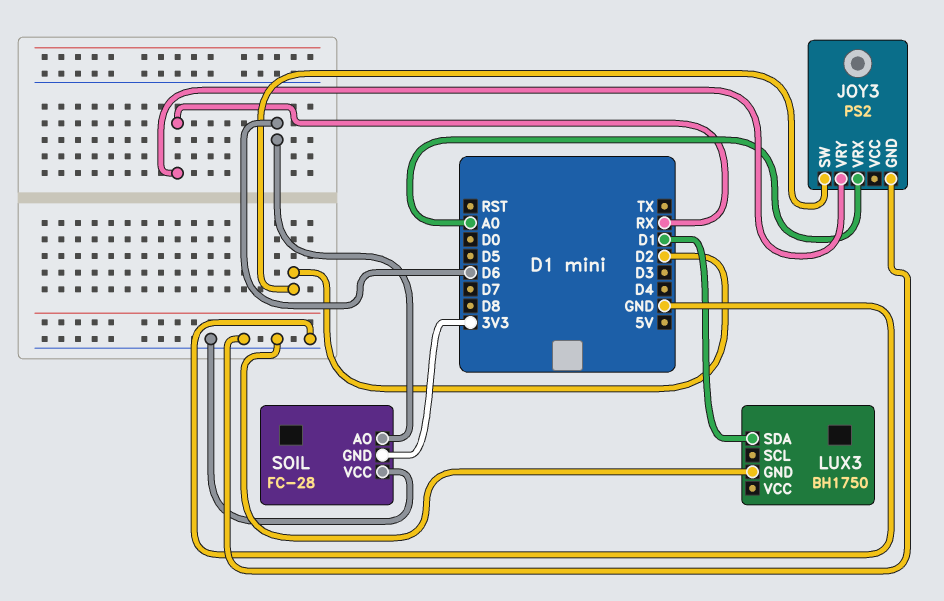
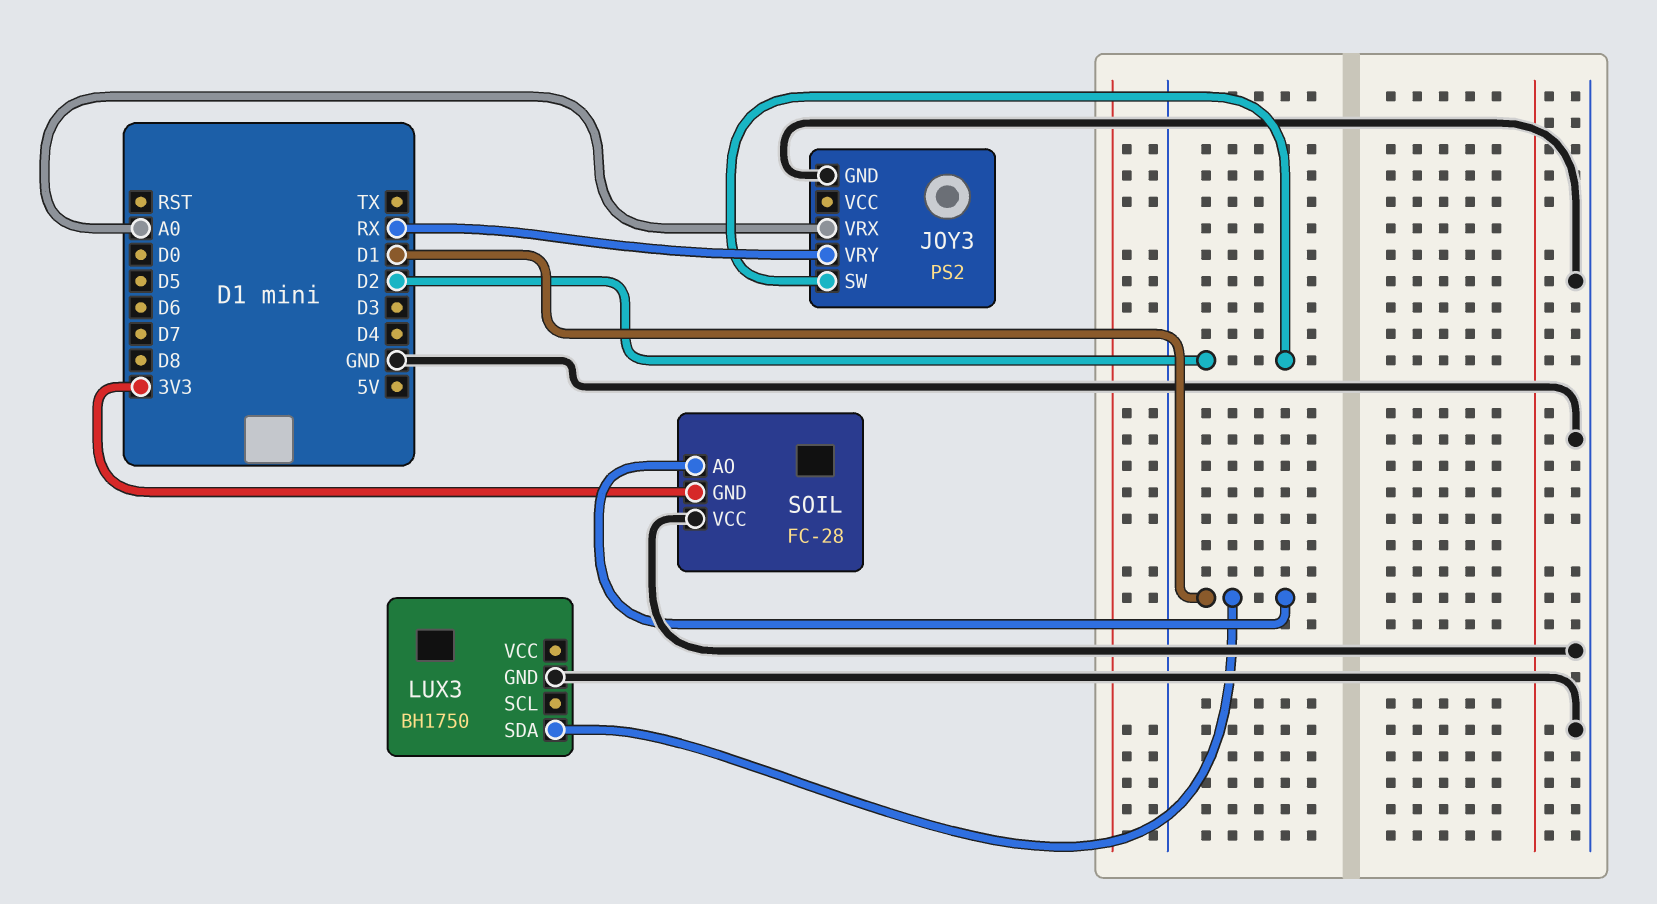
SOIL pin AO: D6 -> D1

